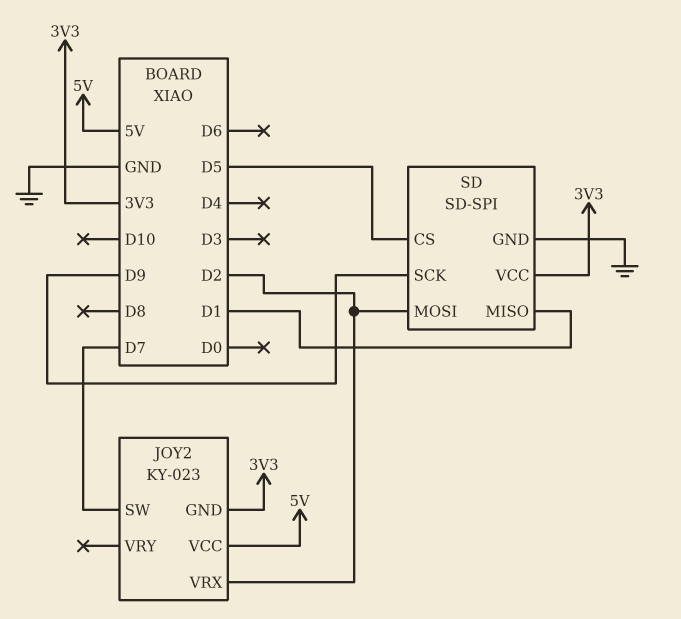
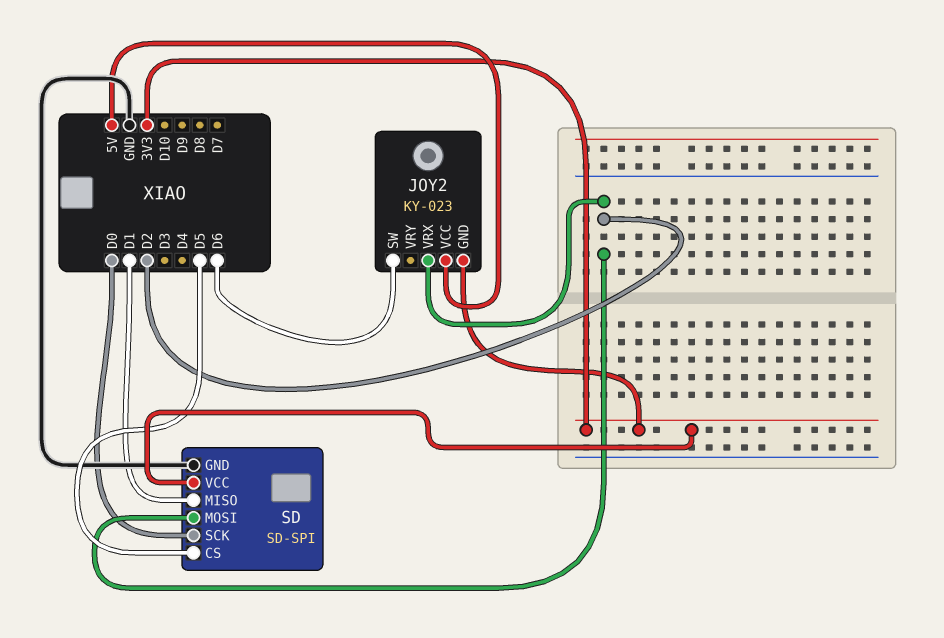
JOY2 pin SW: D7 -> D6
SD pin SCK: D9 -> D0

